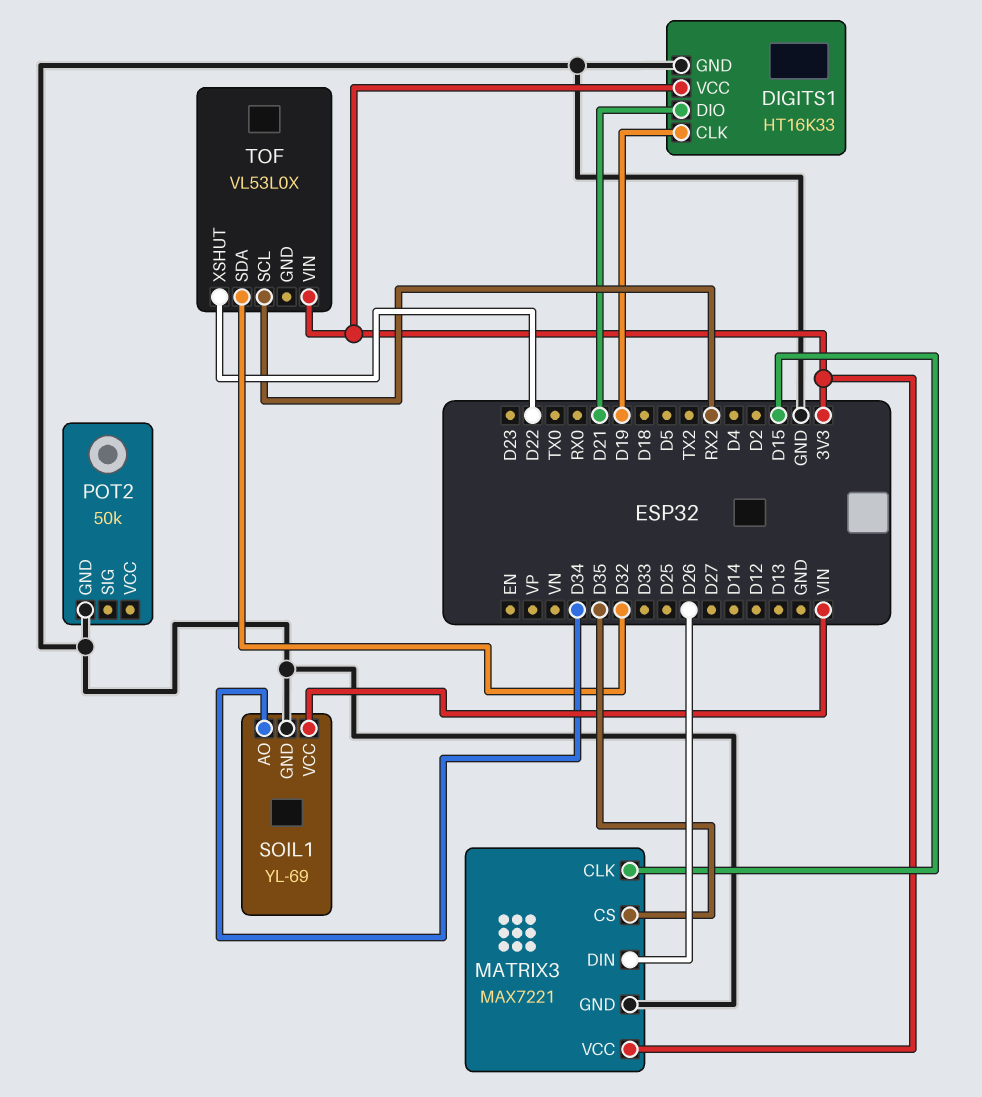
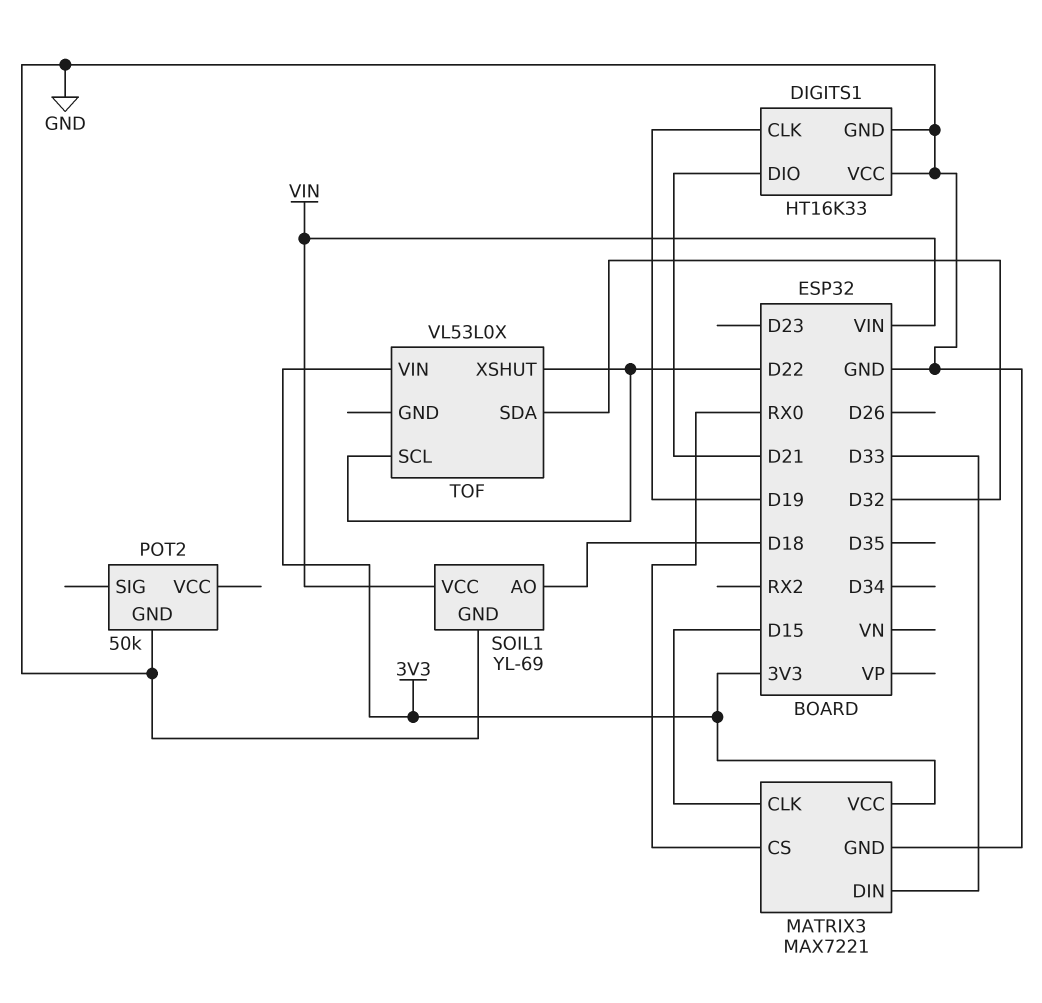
DIGITS1 pin VCC: 3V3 -> GND
MATRIX3 pin CS: D35 -> RX0
MATRIX3 pin DIN: D26 -> D33
SOIL1 pin AO: D34 -> D18
TOF pin SCL: RX2 -> D22

